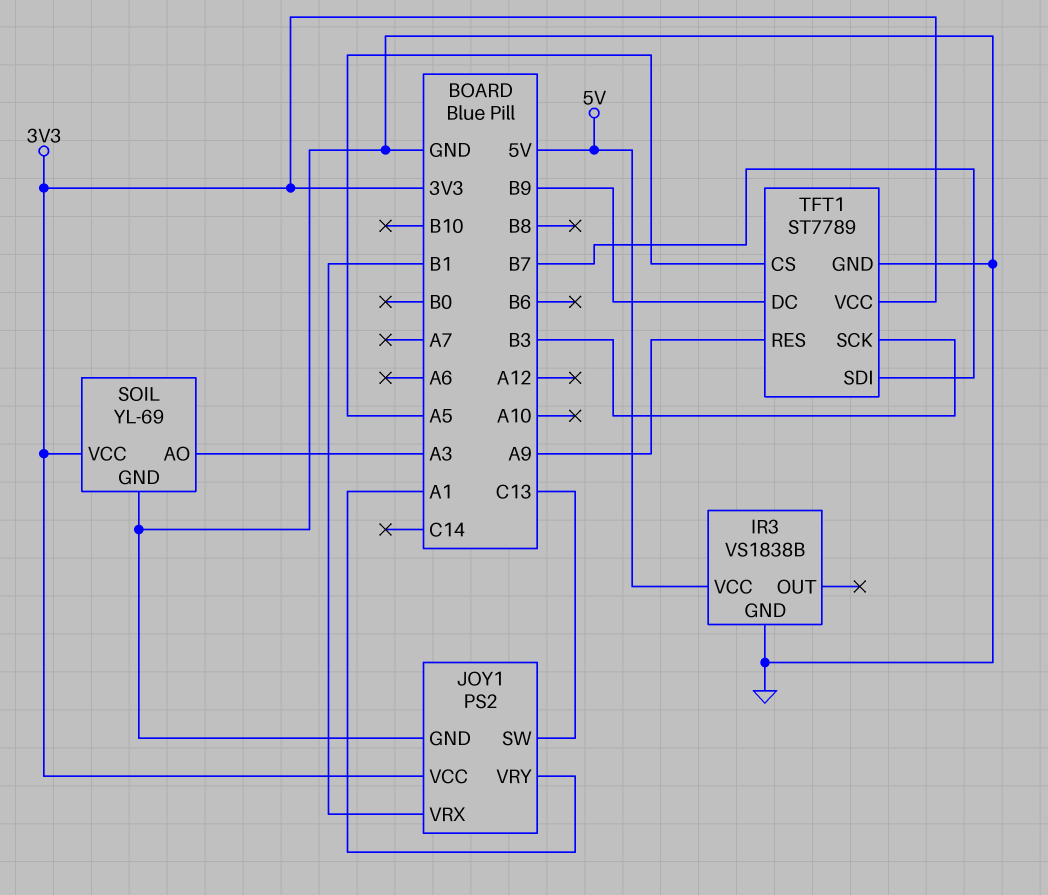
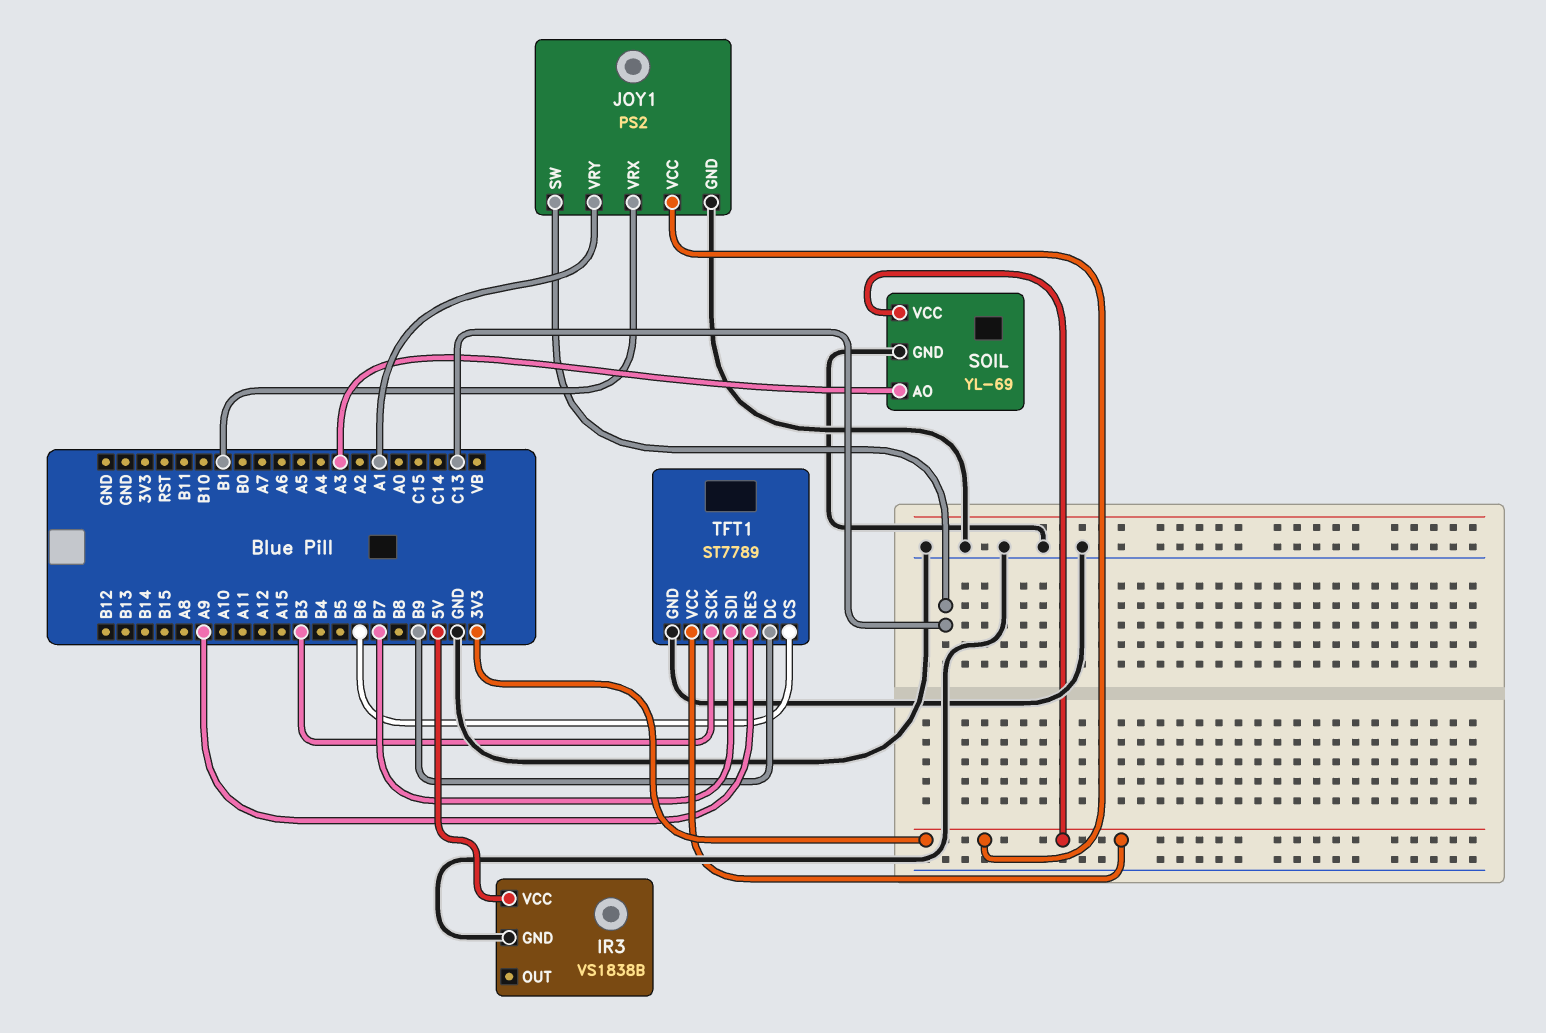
TFT1 pin CS: A5 -> B6

